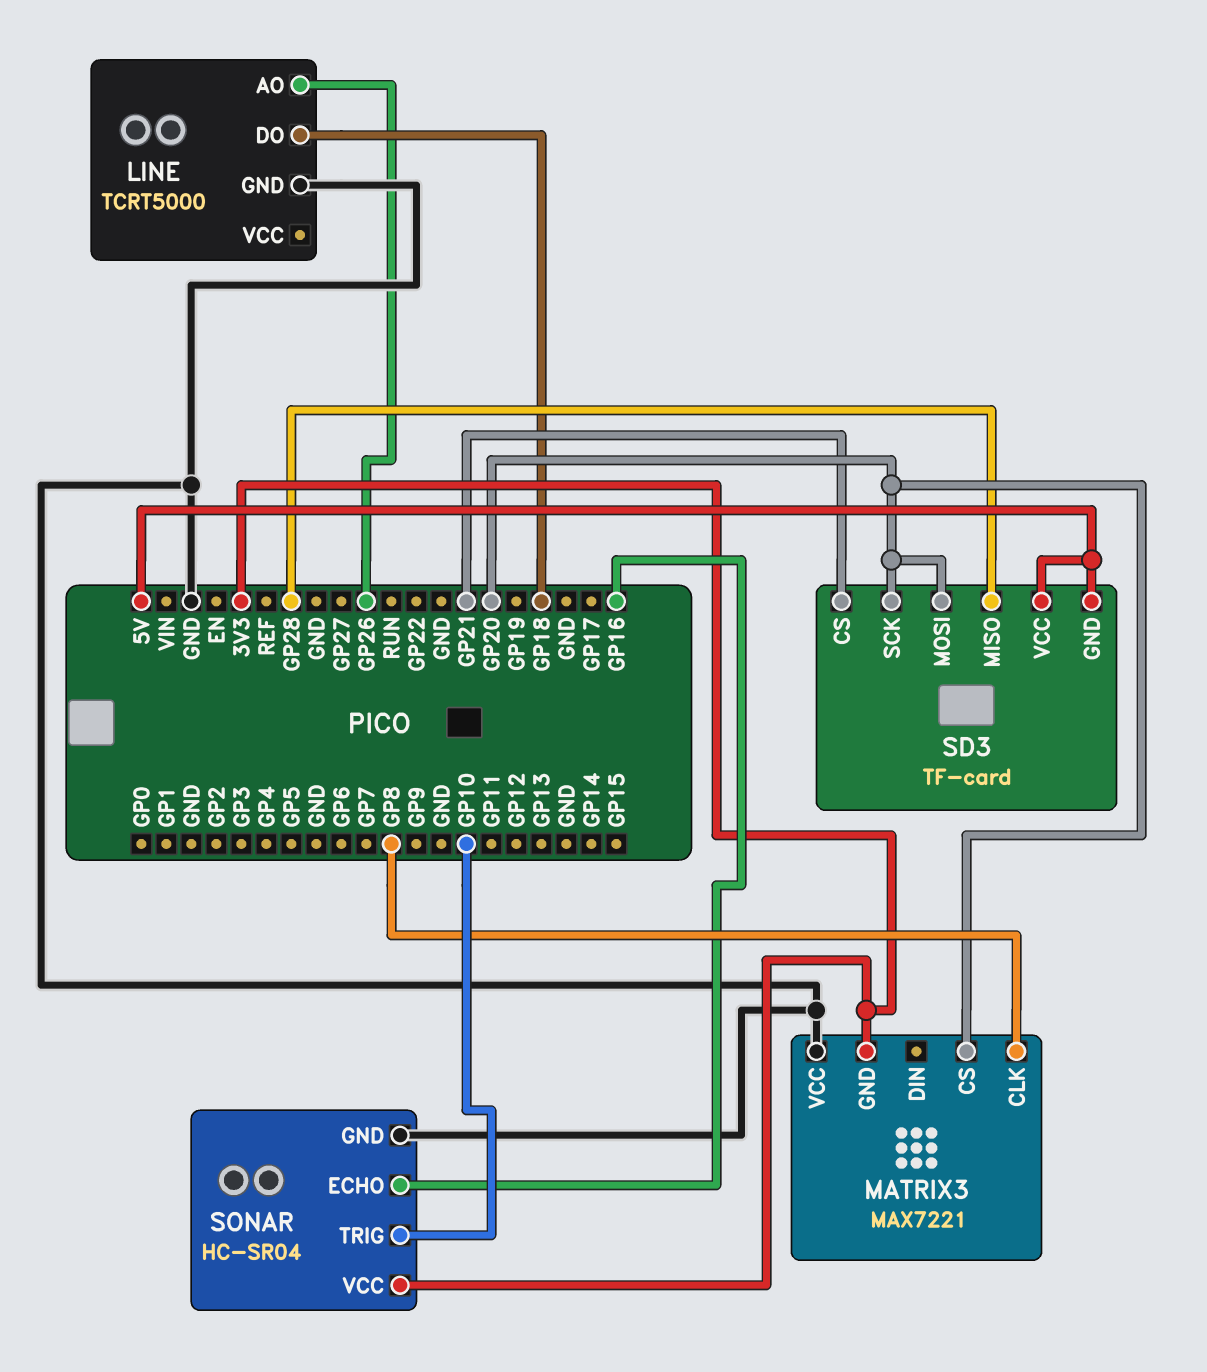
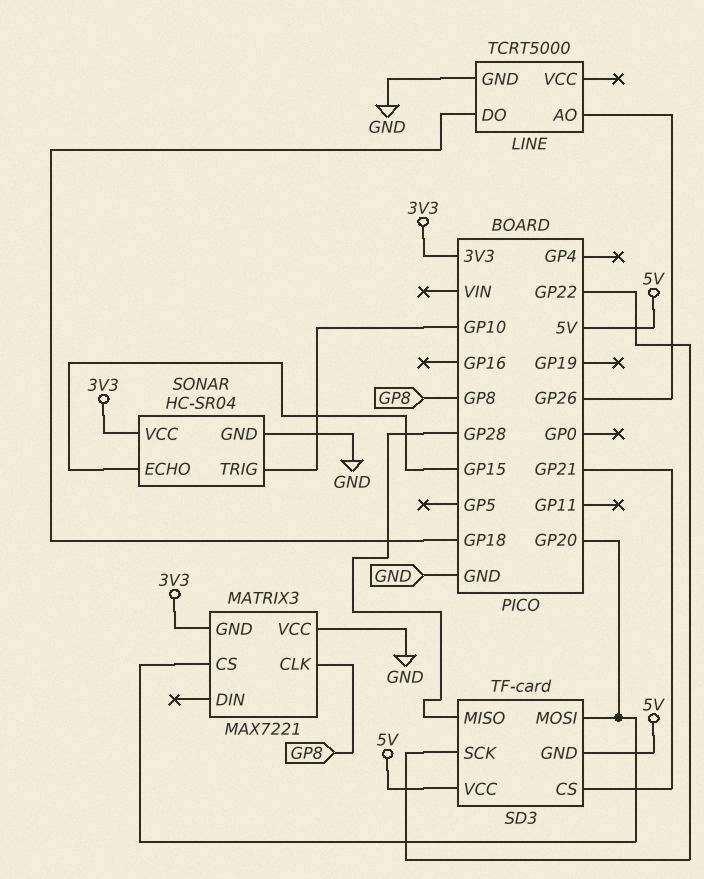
SD3 pin SCK: GP20 -> GP22
SONAR pin ECHO: GP16 -> GP15

